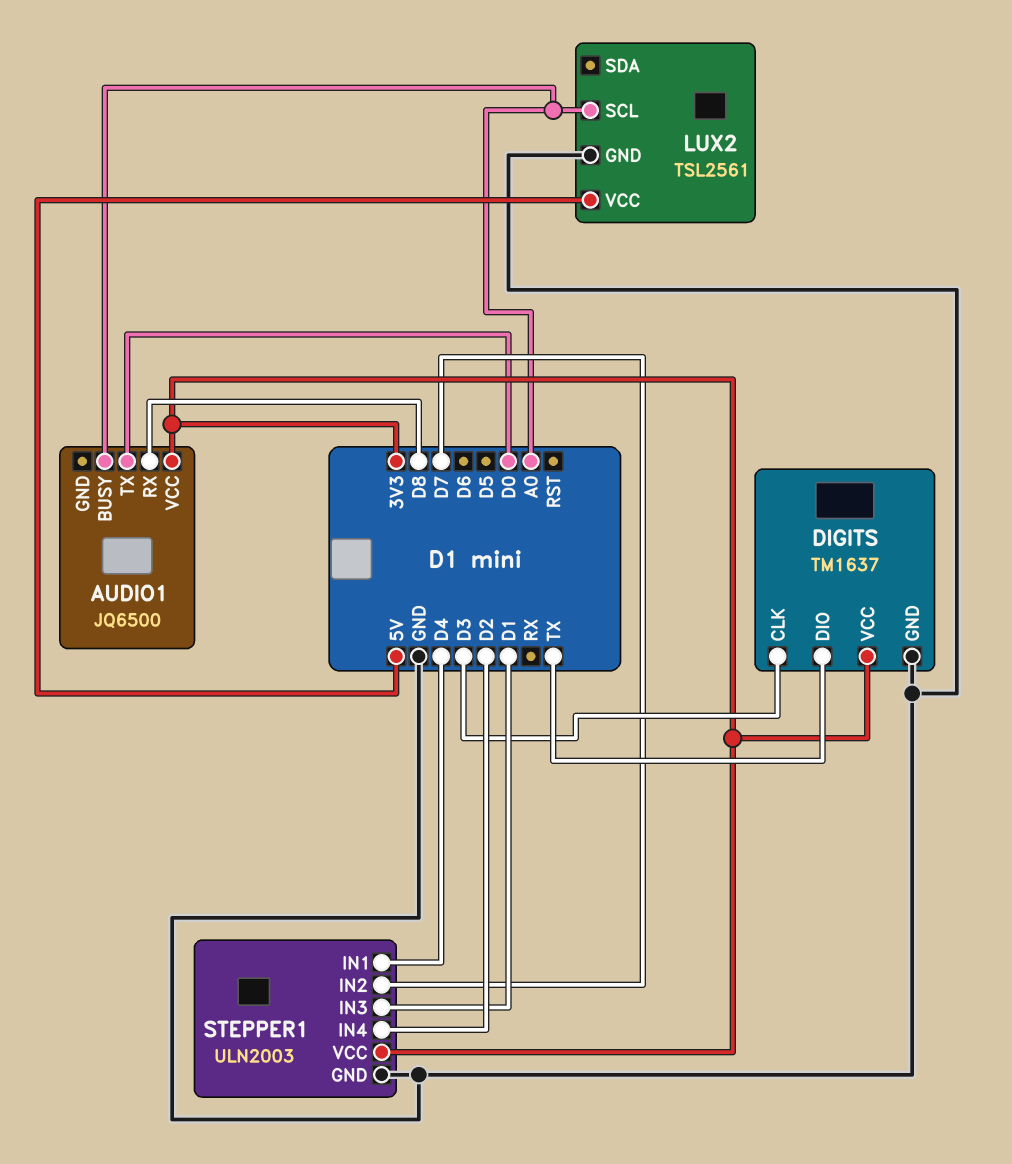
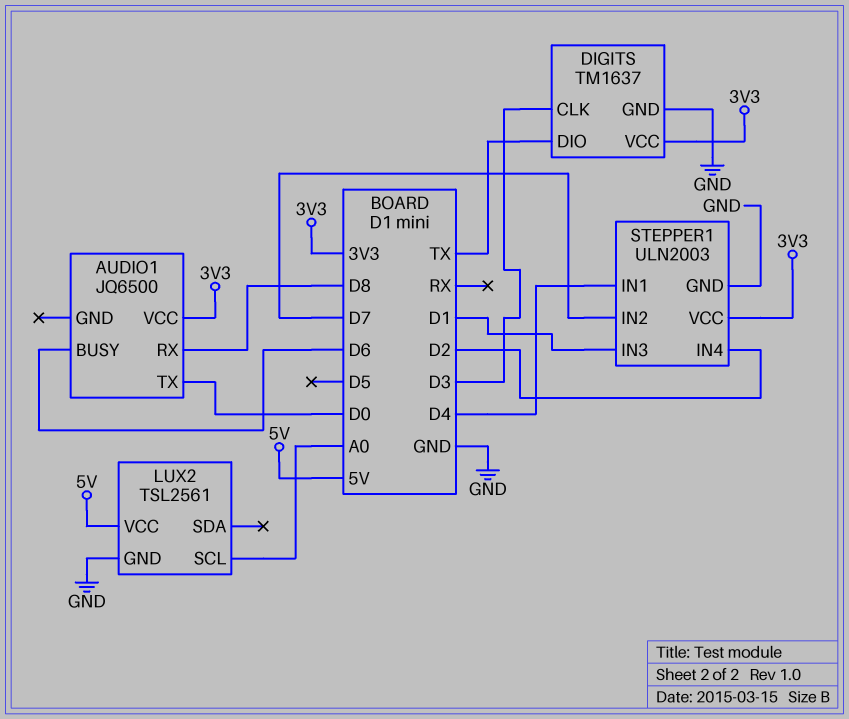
AUDIO1 pin BUSY: A0 -> D6

